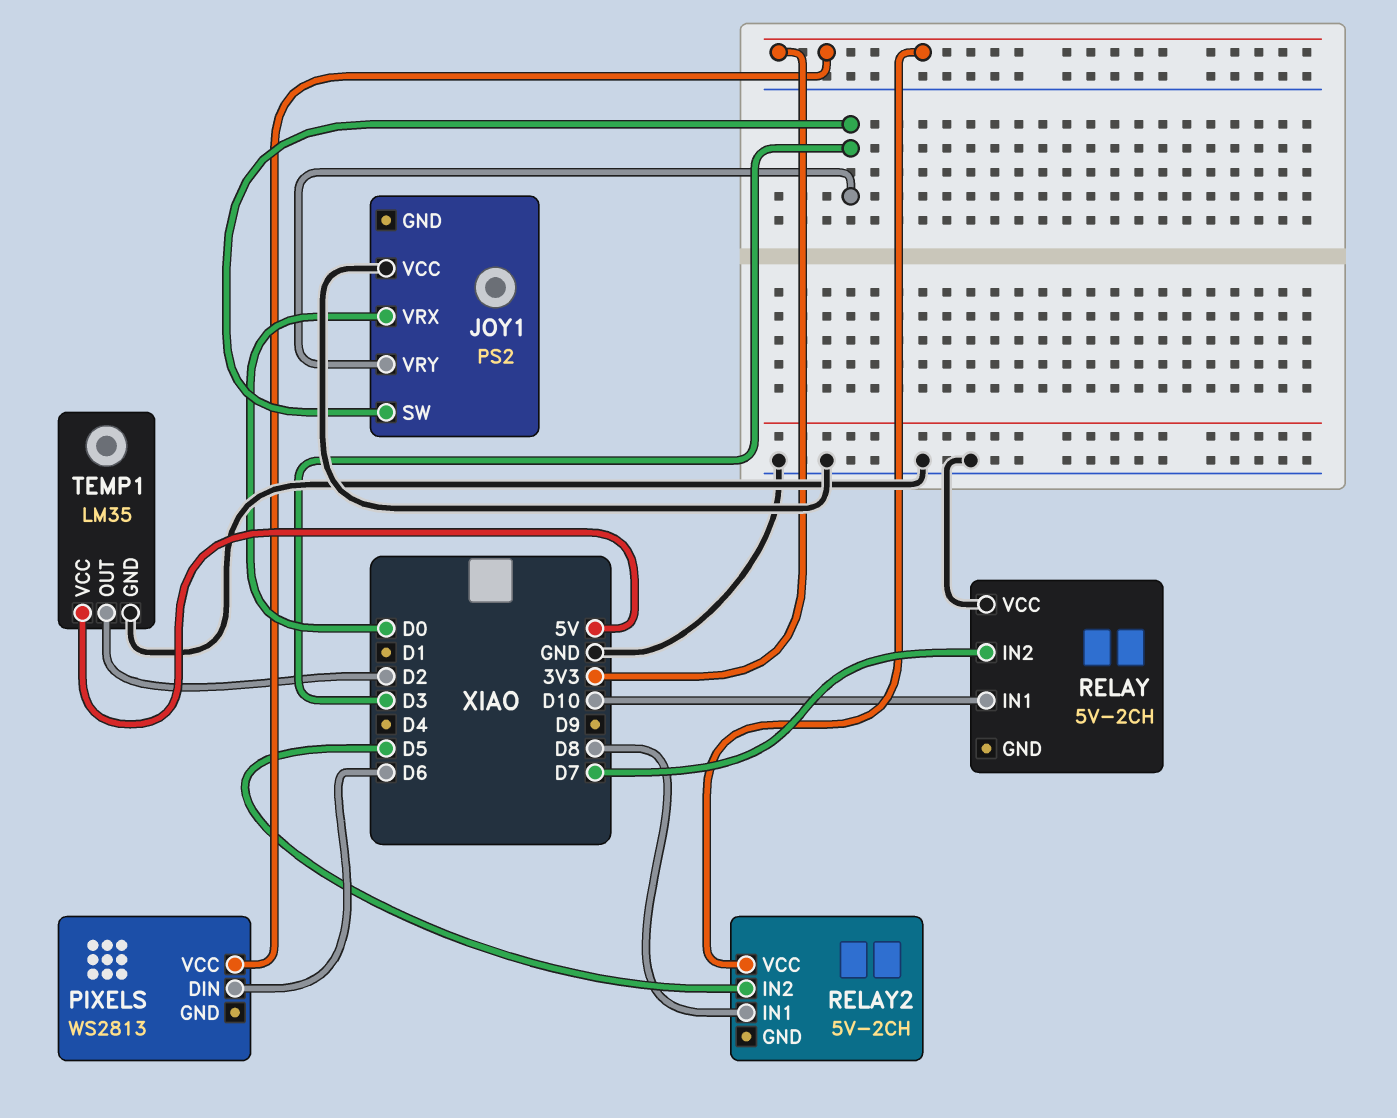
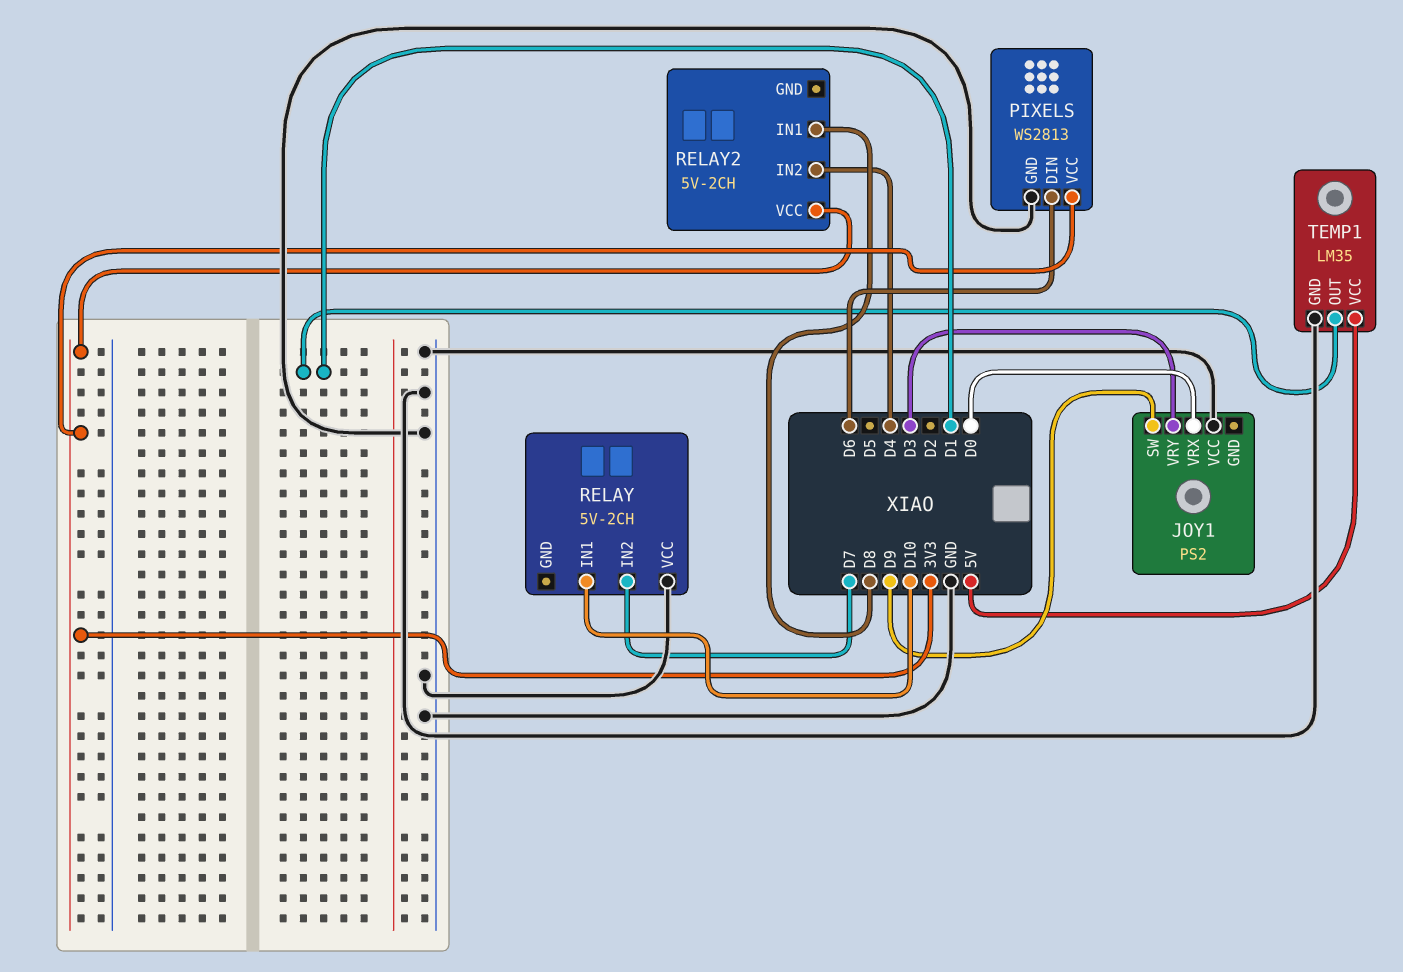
JOY1 pin SW: D3 -> D9
PIXELS pin GND: none -> GND
RELAY2 pin IN2: D5 -> D4
TEMP1 pin OUT: D2 -> D1

